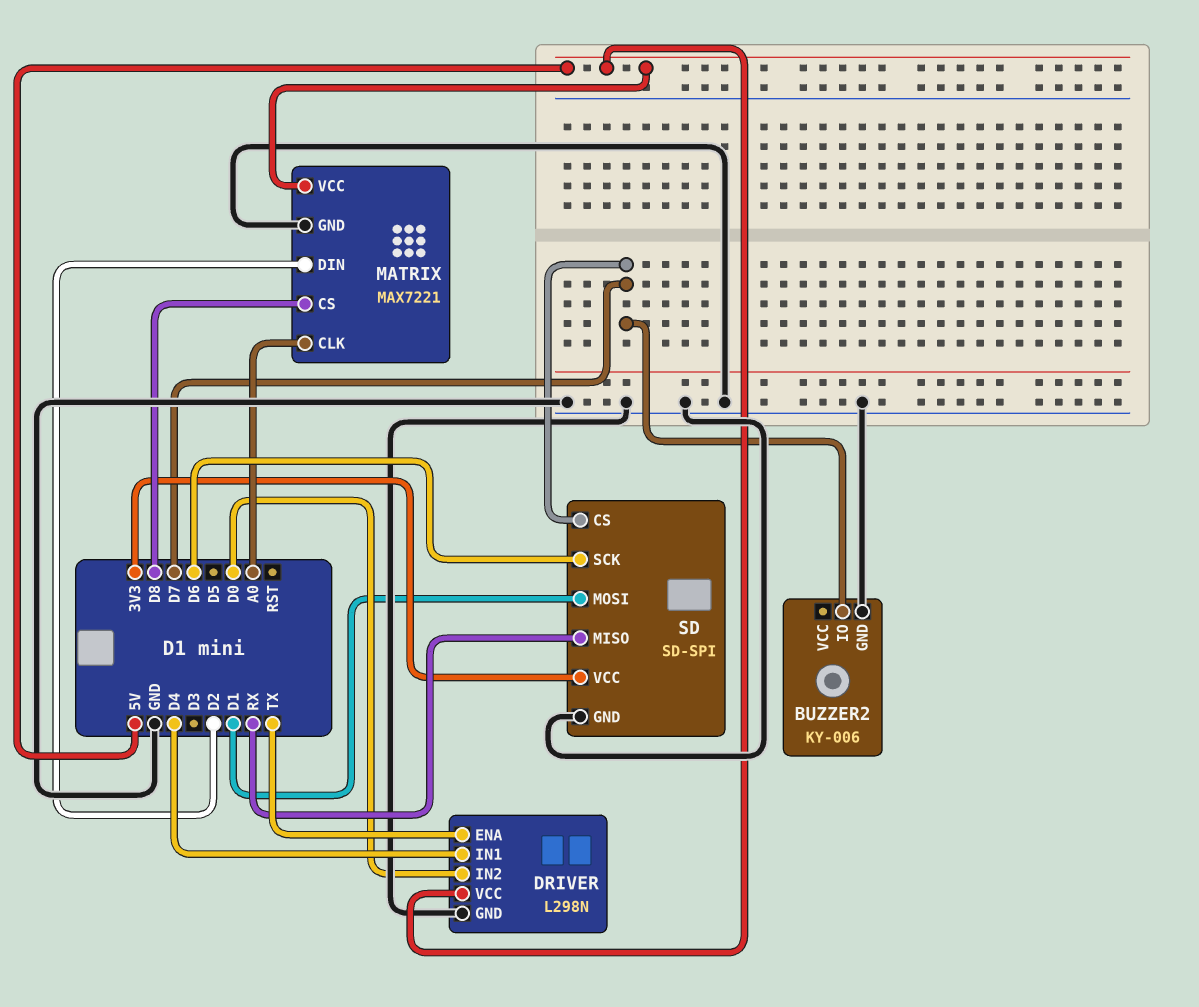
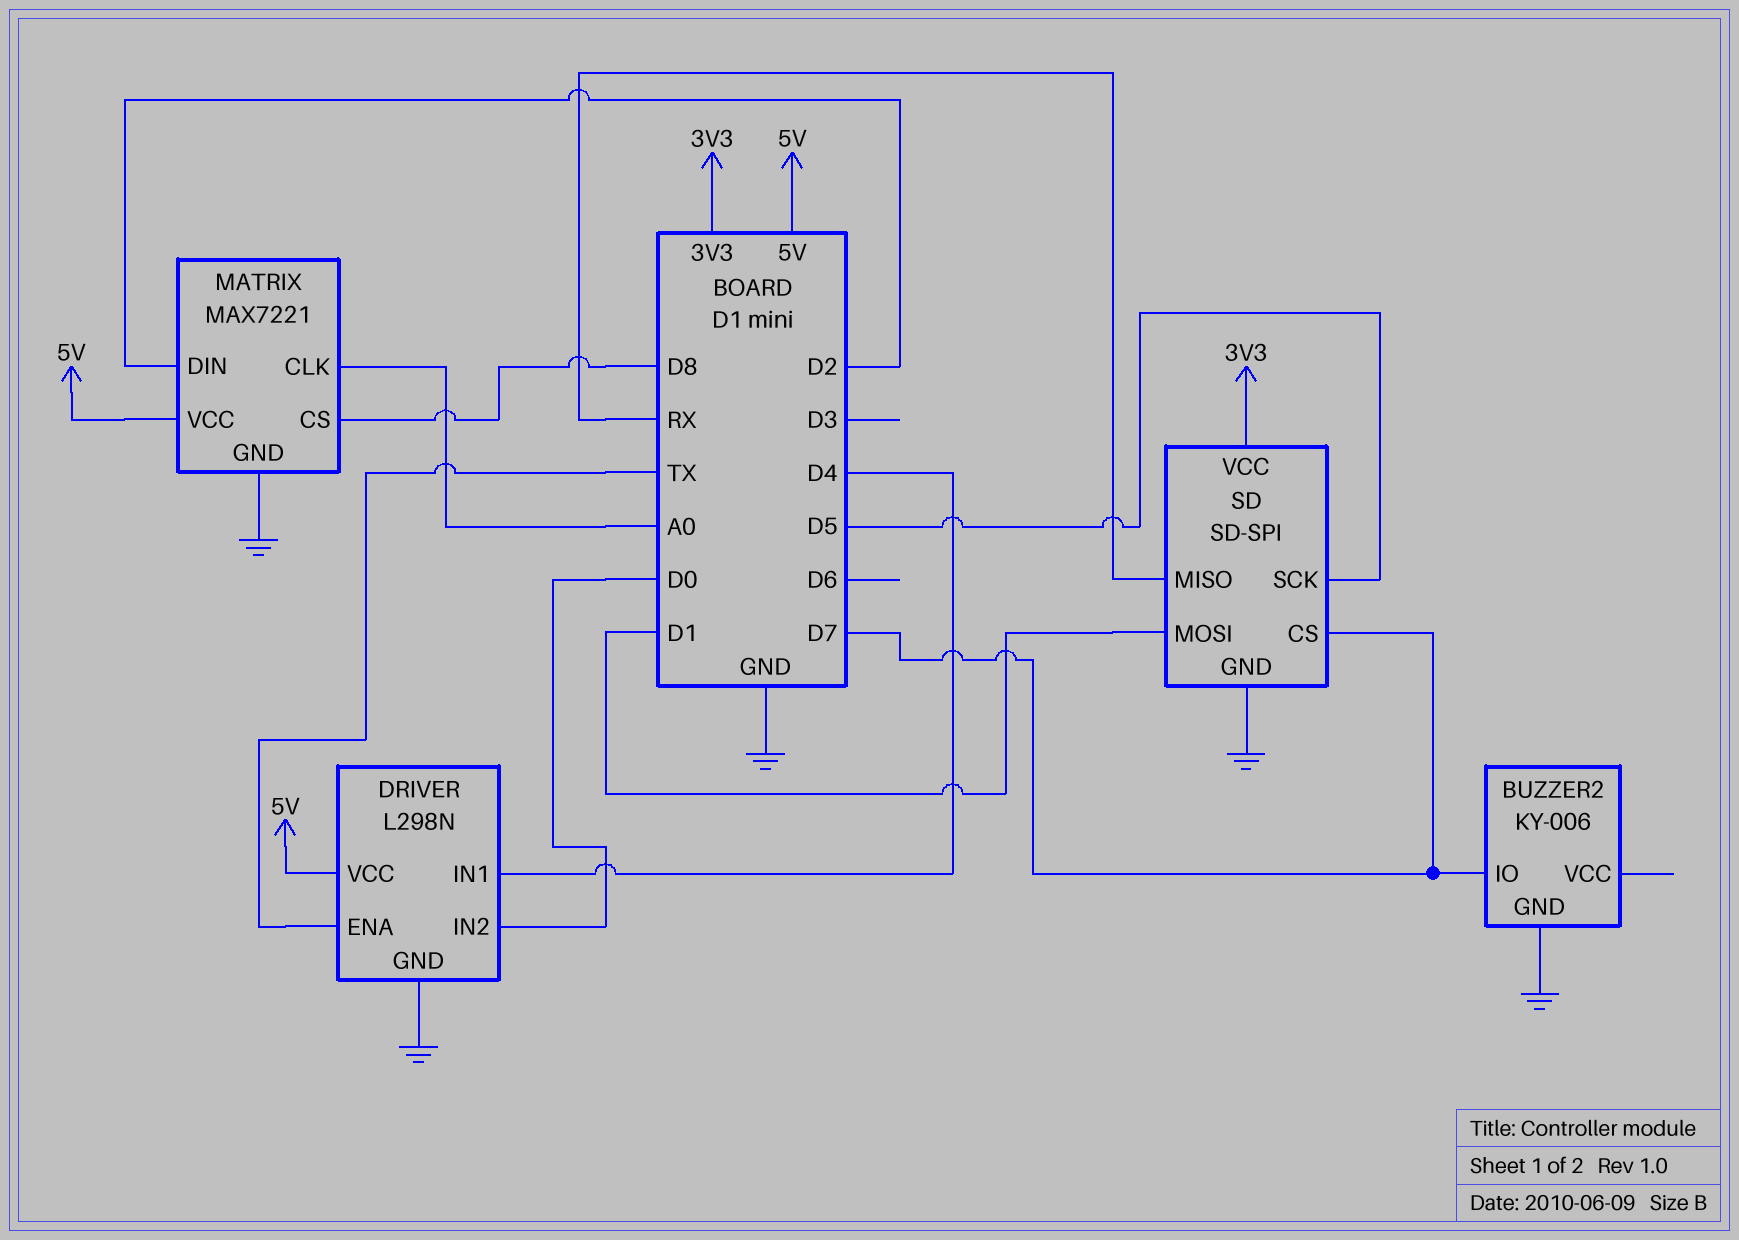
SD pin SCK: D6 -> D5

